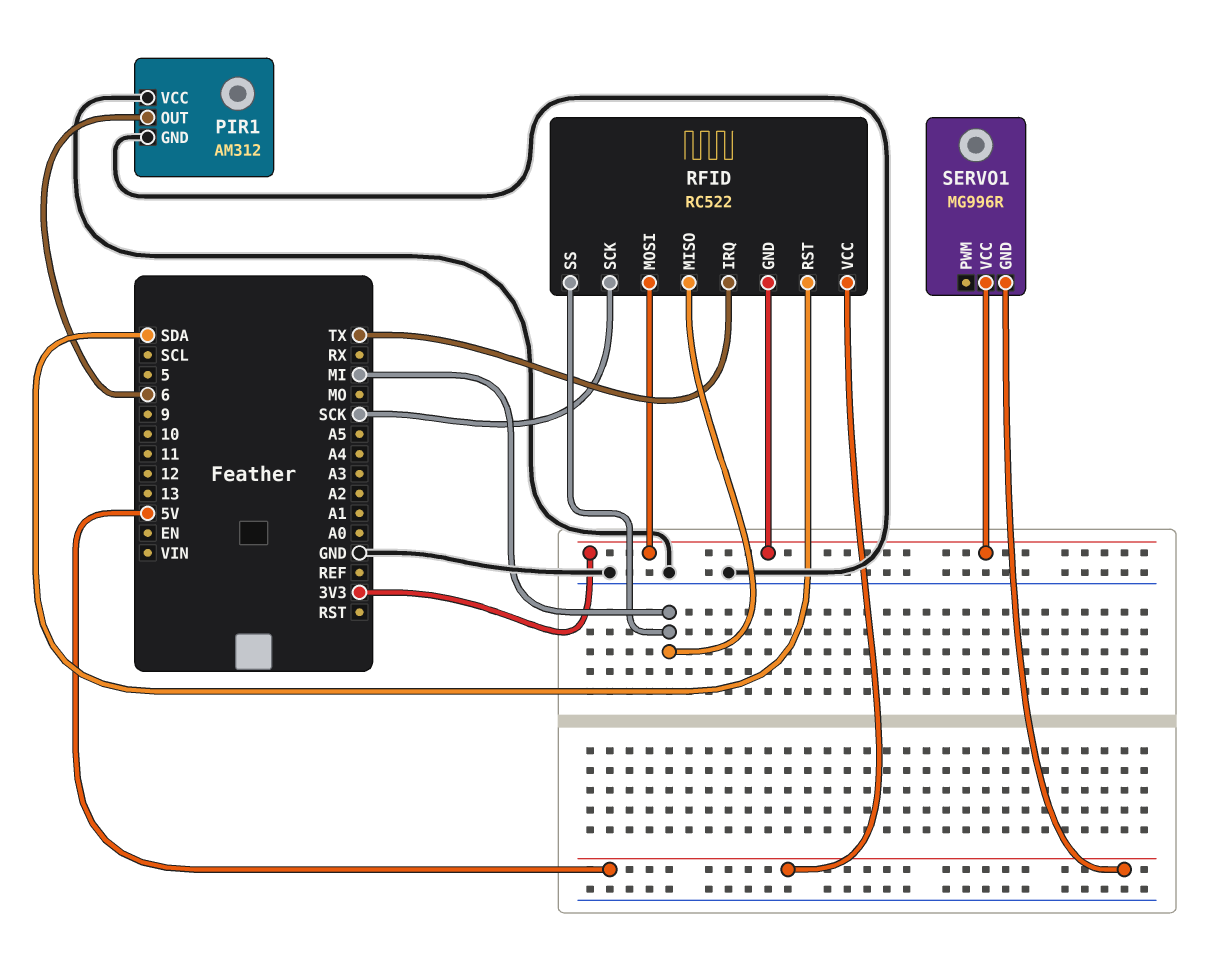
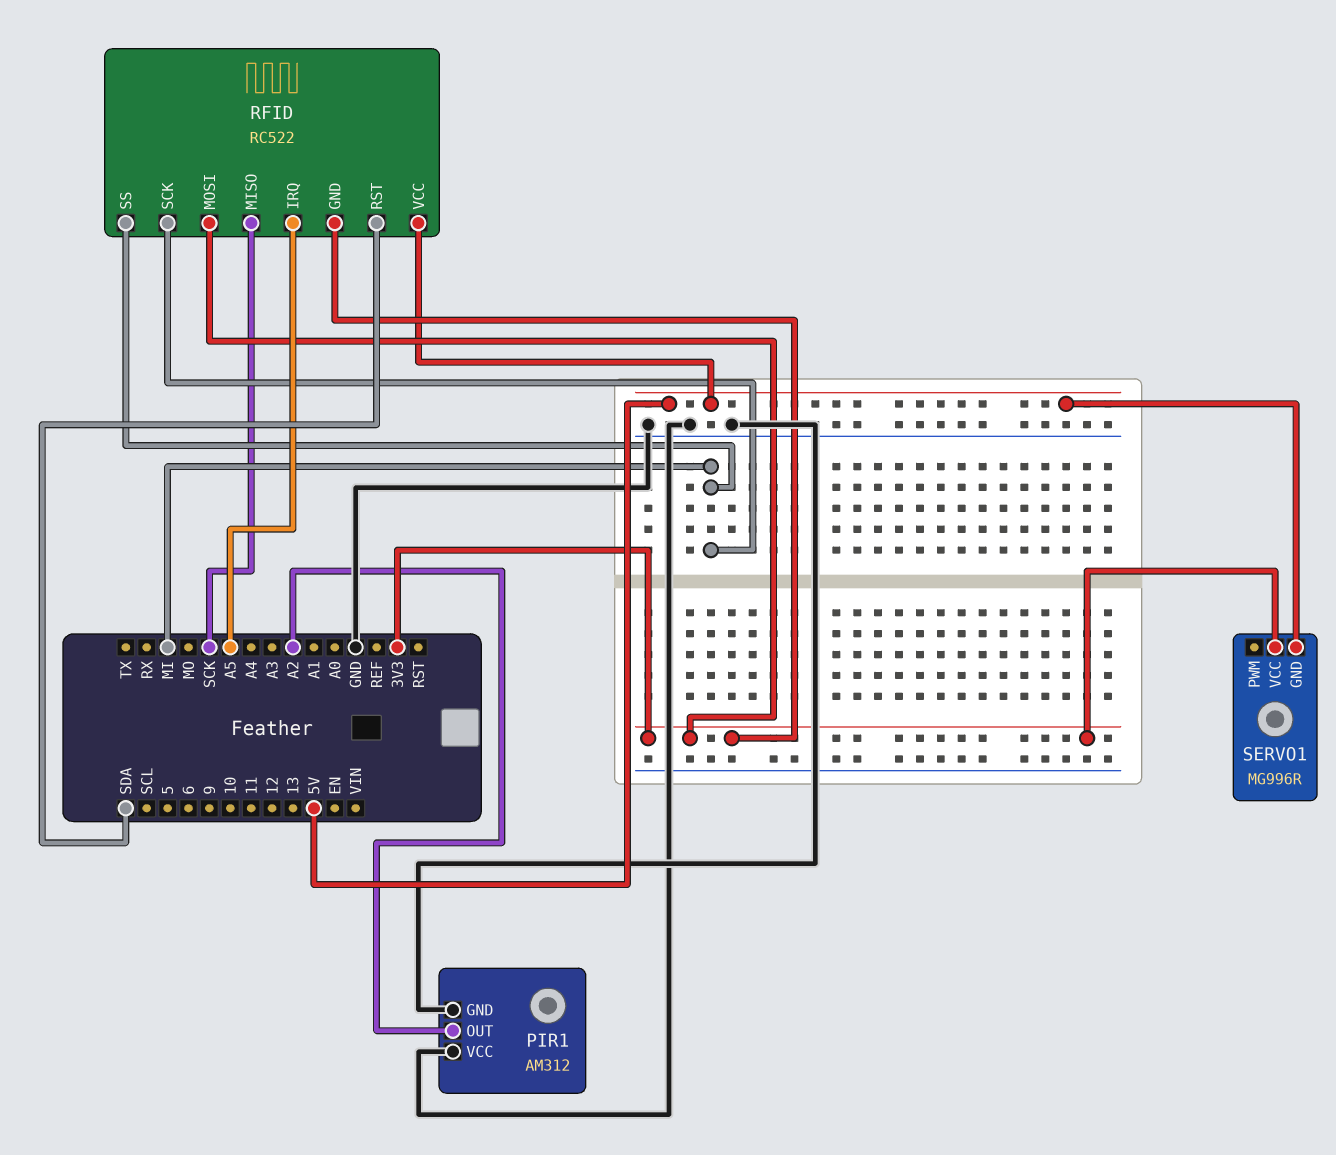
PIR1 pin OUT: 6 -> A2
RFID pin IRQ: TX -> A5
RFID pin MISO: MI -> SCK
RFID pin SCK: SCK -> MI

